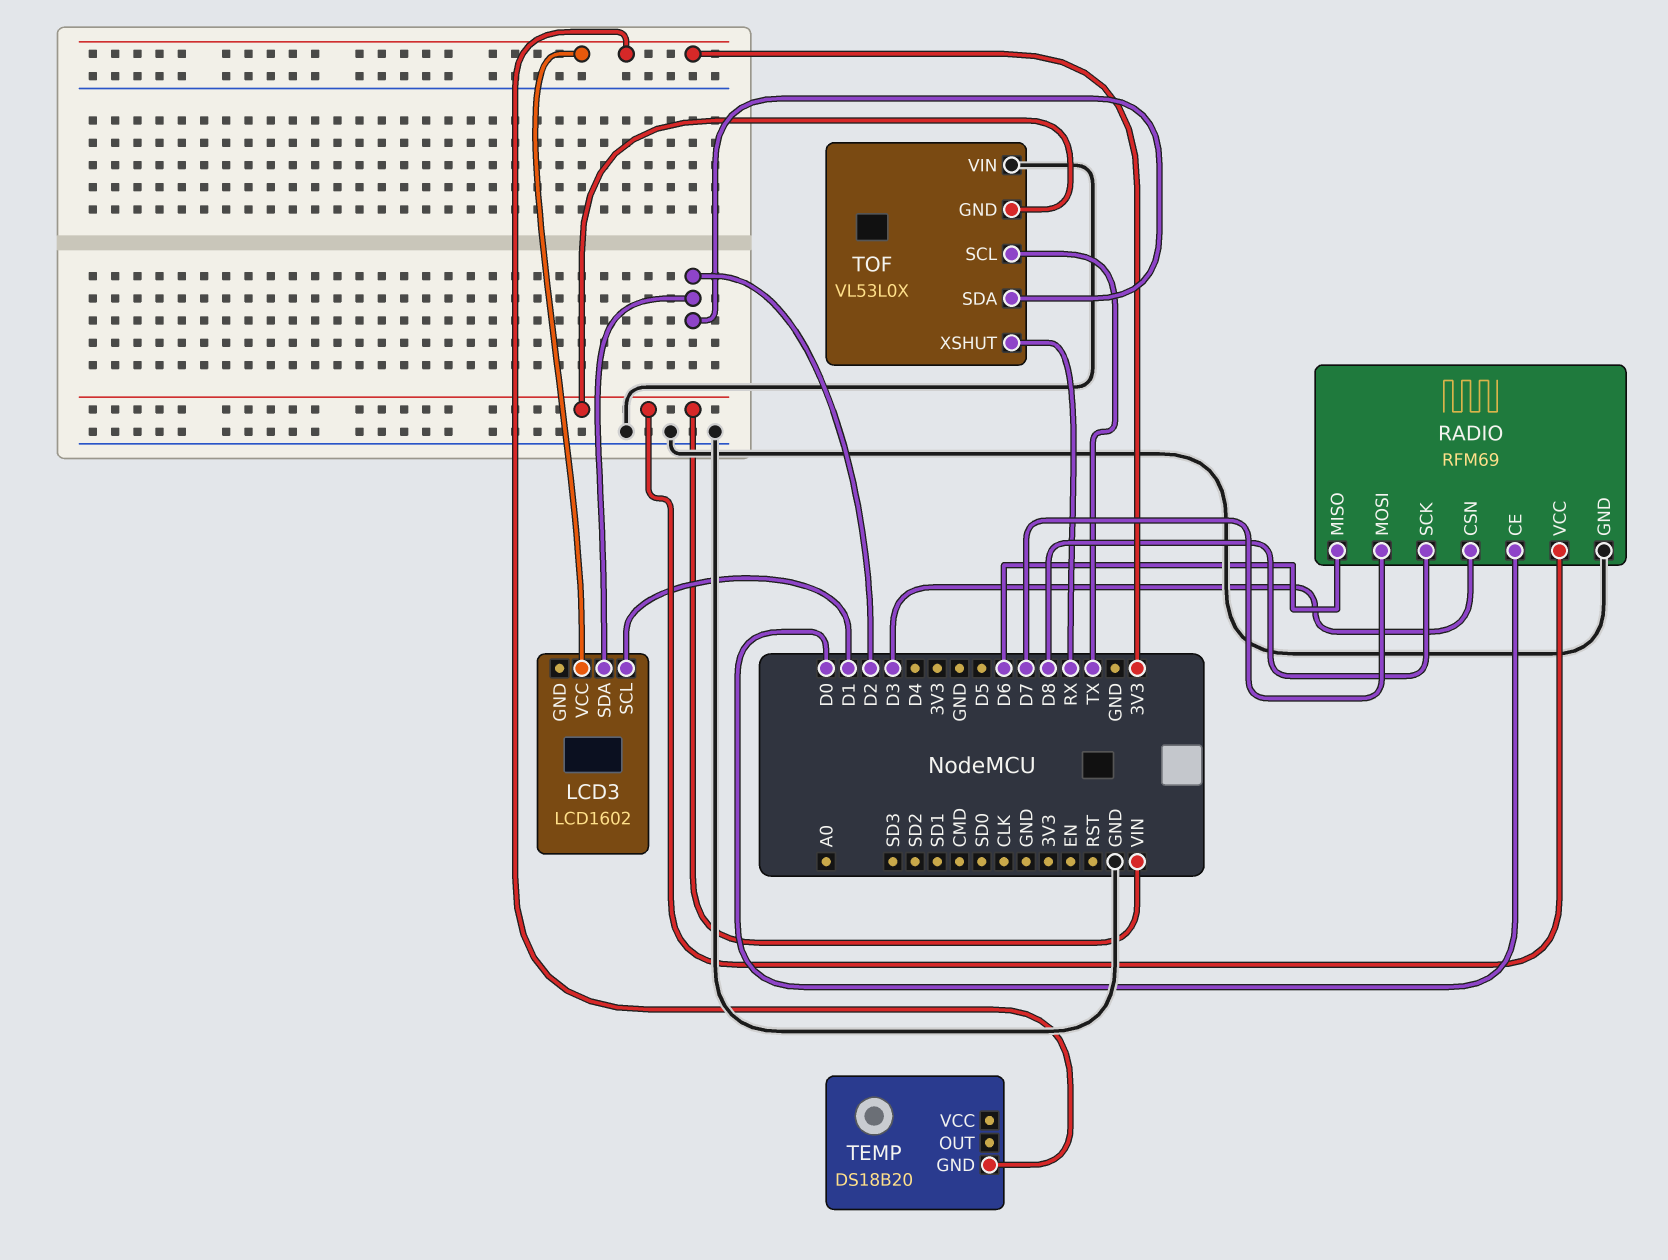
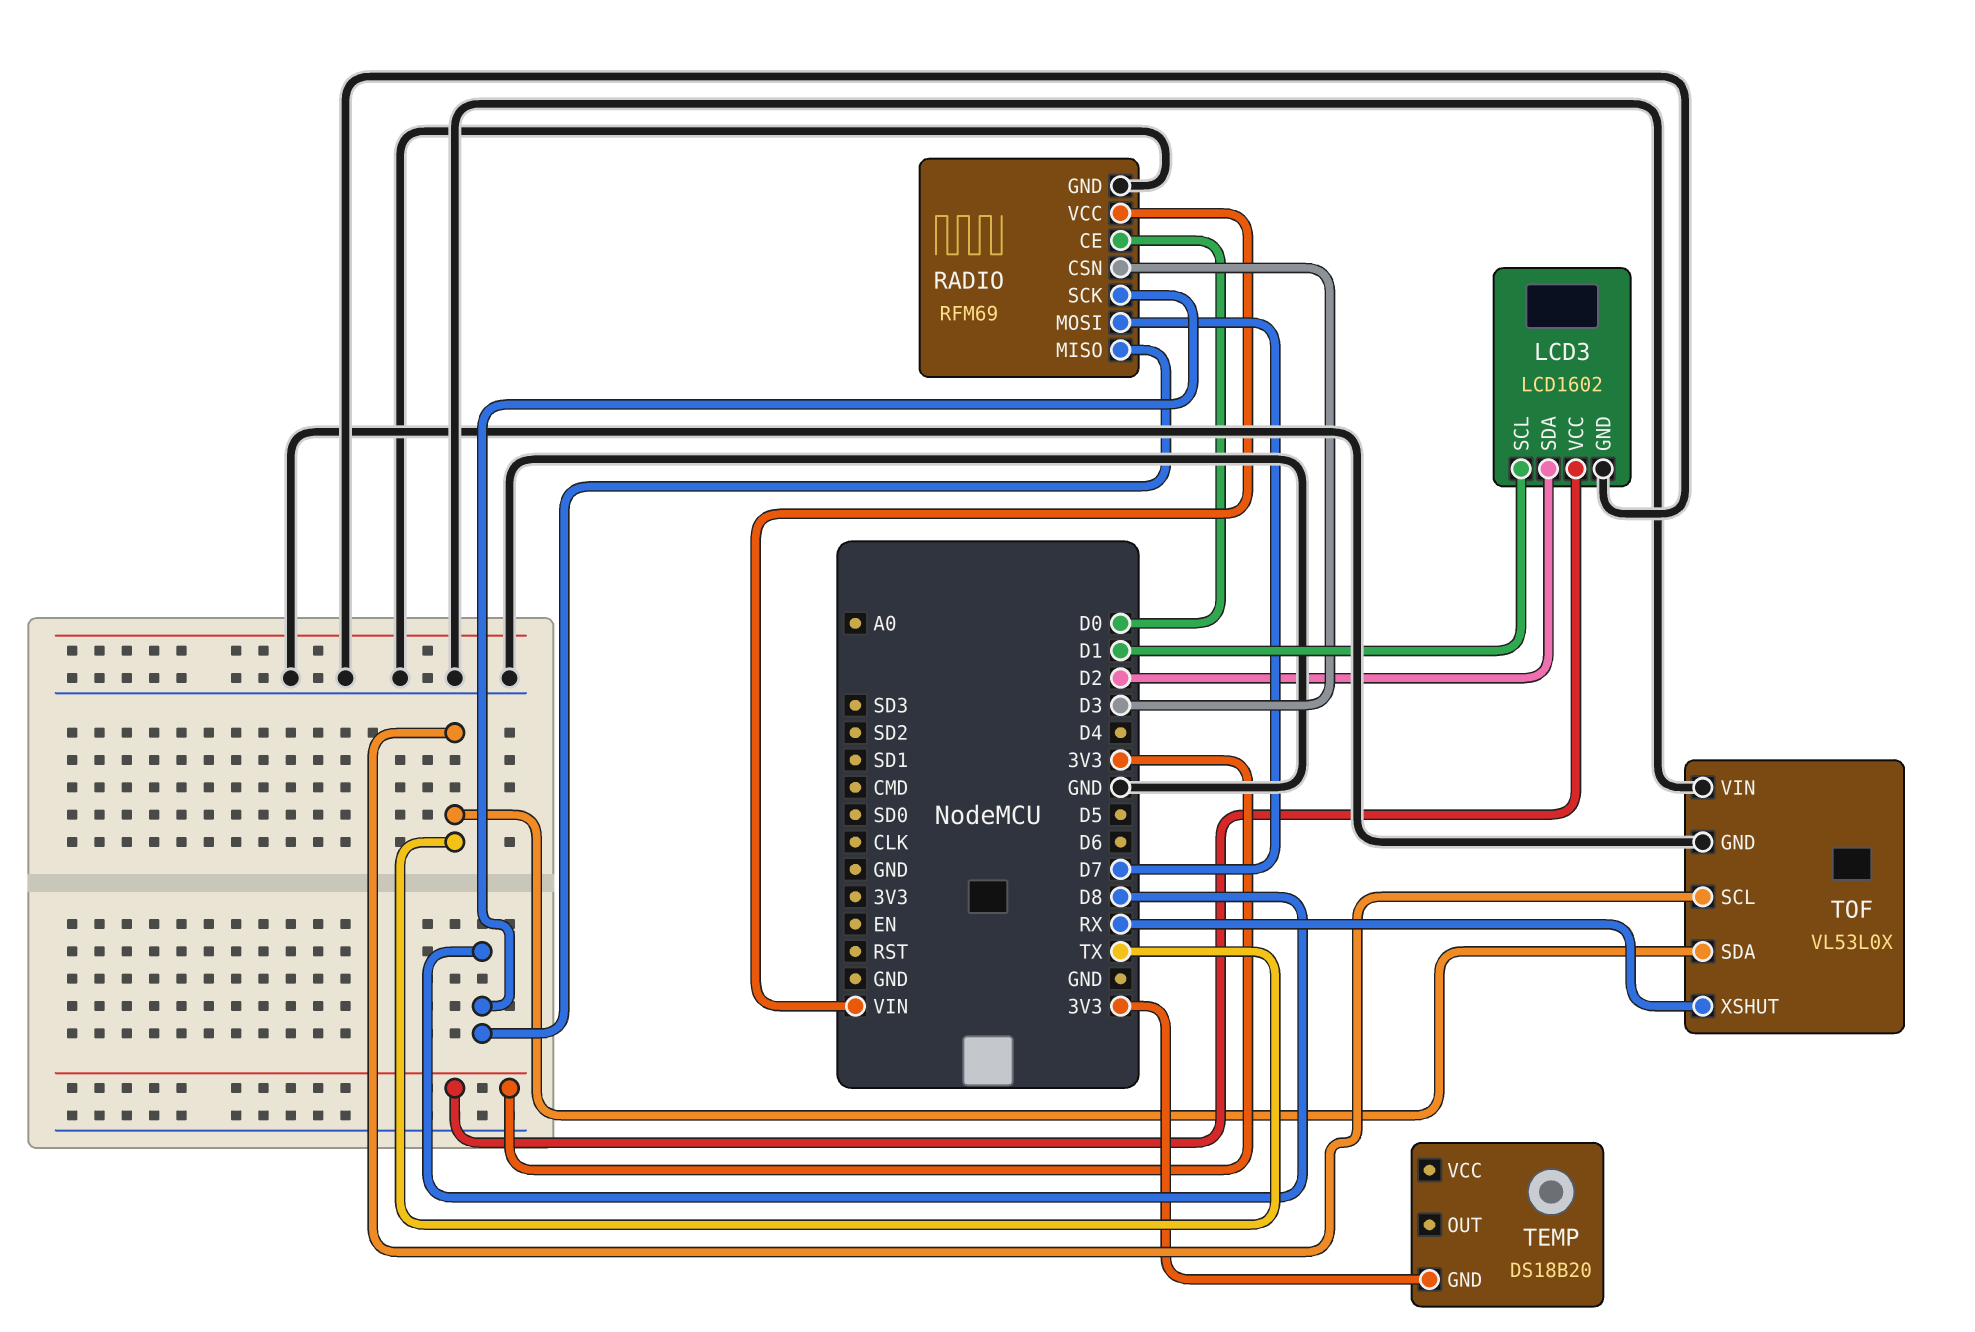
LCD3 pin GND: none -> GND
RADIO pin MISO: D6 -> D8
TOF pin GND: VIN -> GND
TOF pin SDA: D2 -> TX

